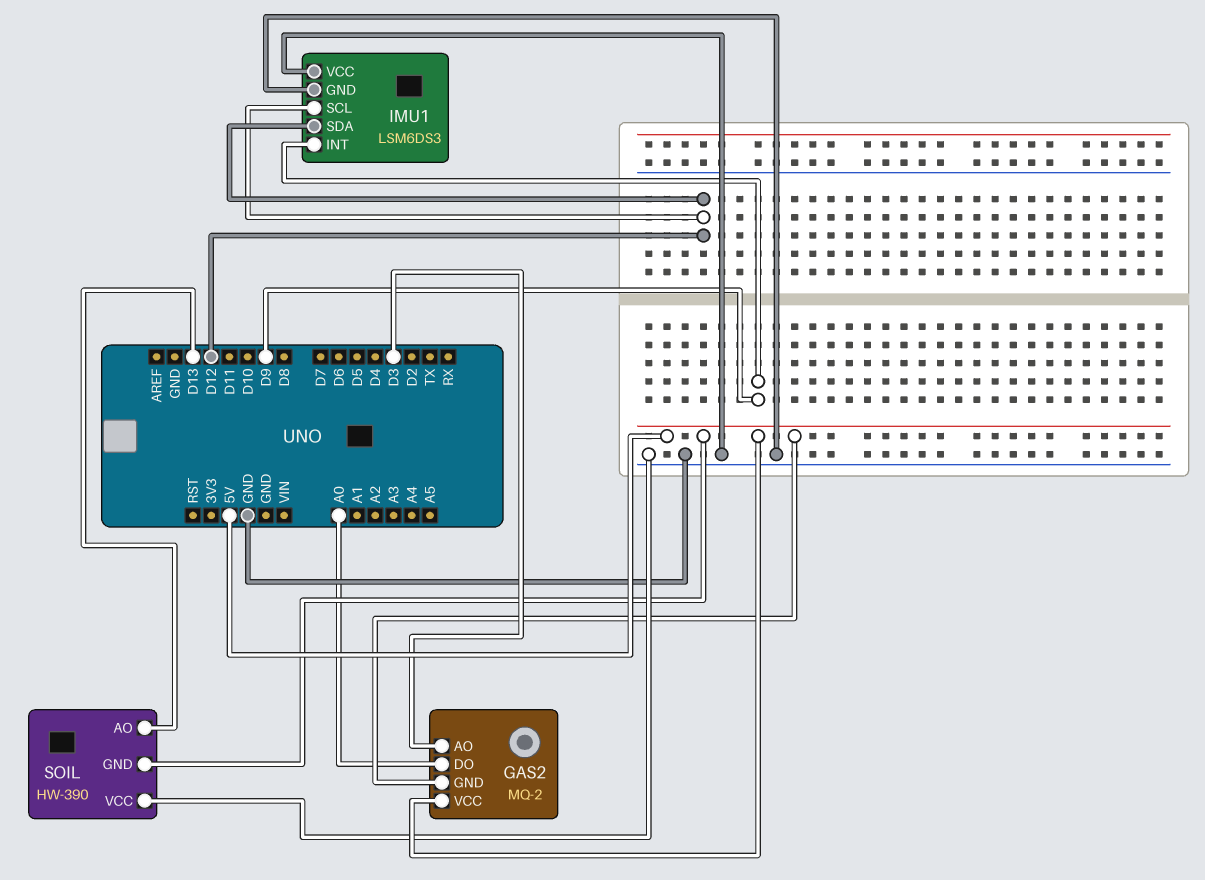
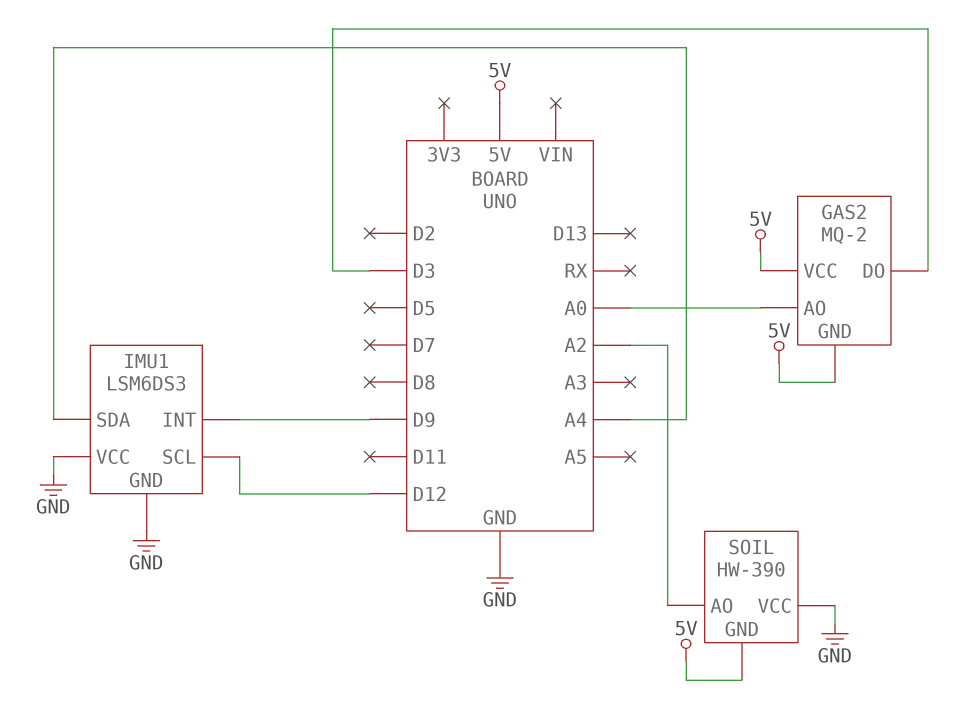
GAS2 pin AO: D3 -> A0
GAS2 pin DO: A0 -> D3
IMU1 pin SDA: D12 -> A4
SOIL pin AO: D13 -> A2

